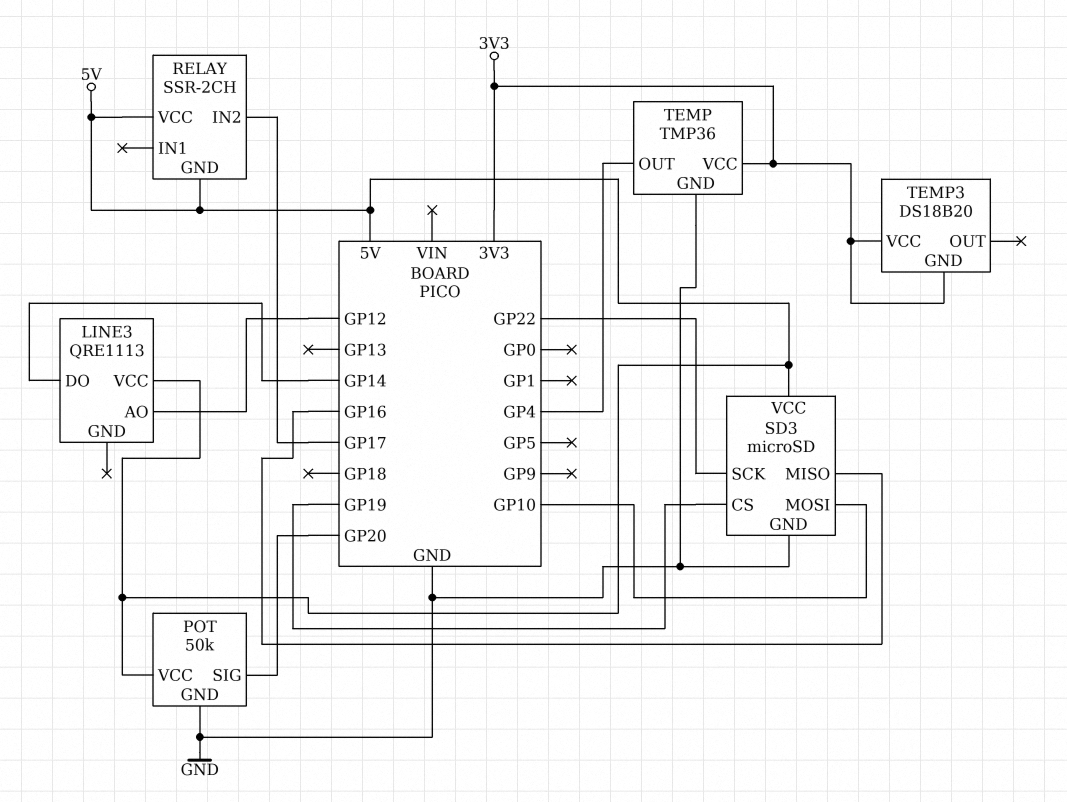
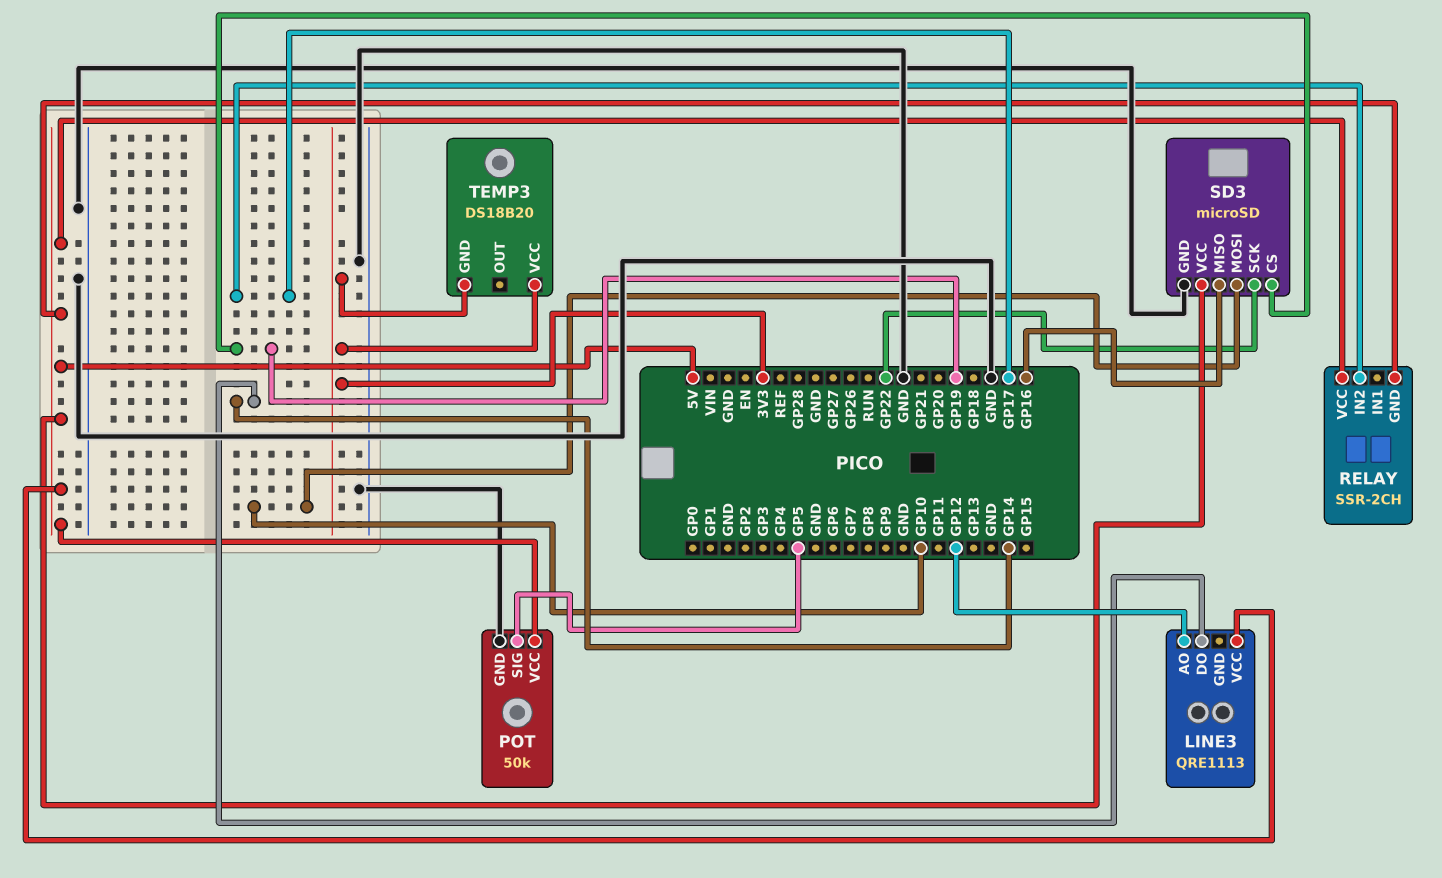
POT pin SIG: GP20 -> GP5
TEMP: TMP36 -> none
TEMP pin GND: GND -> none
TEMP pin OUT: GP4 -> none
TEMP pin VCC: 3V3 -> none

